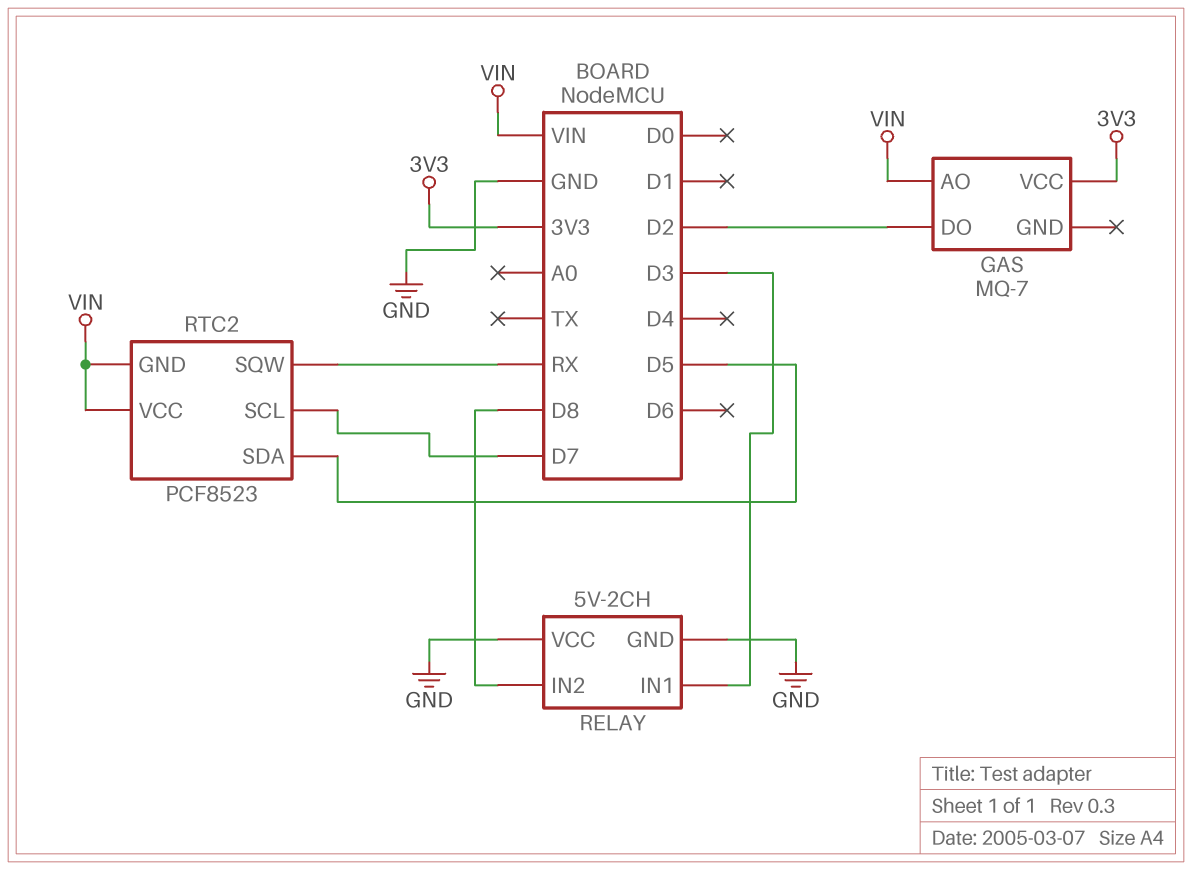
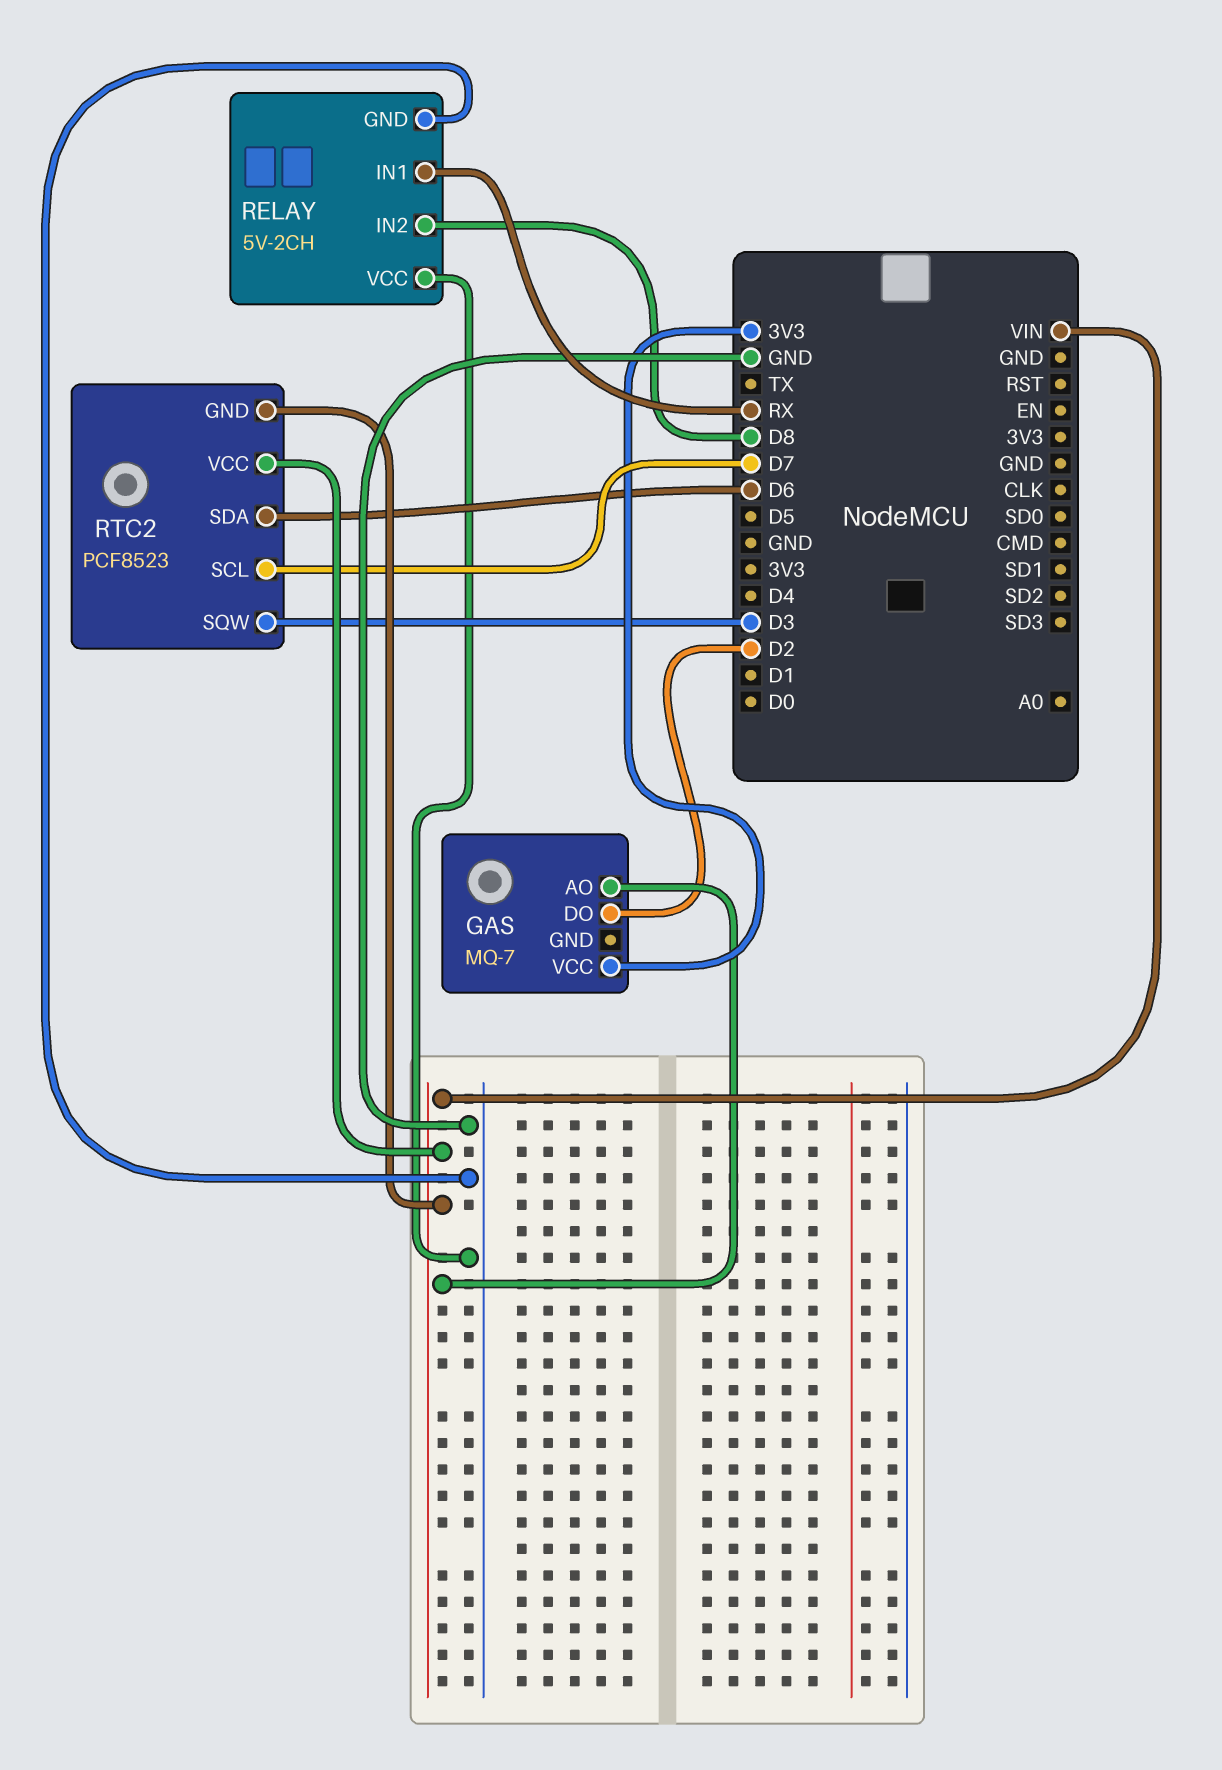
RELAY pin IN1: D3 -> RX
RTC2 pin SDA: D5 -> D6
RTC2 pin SQW: RX -> D3

